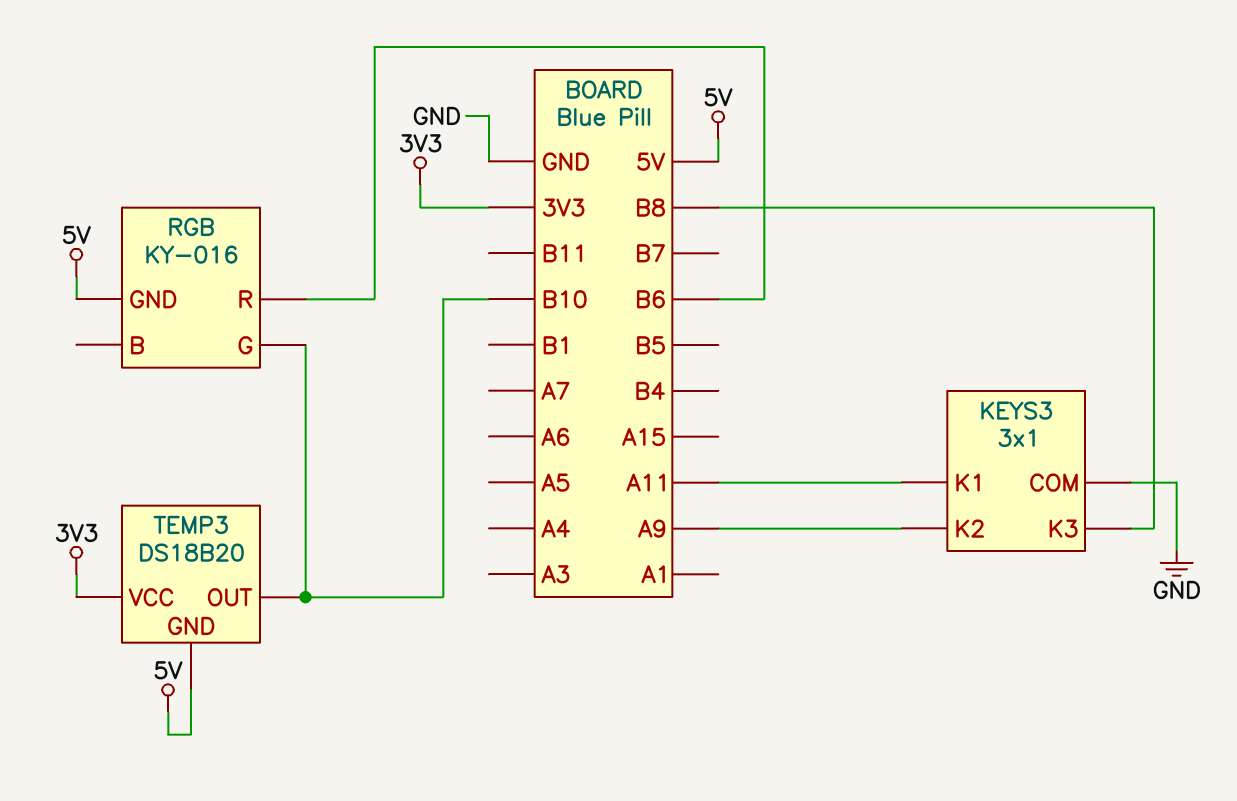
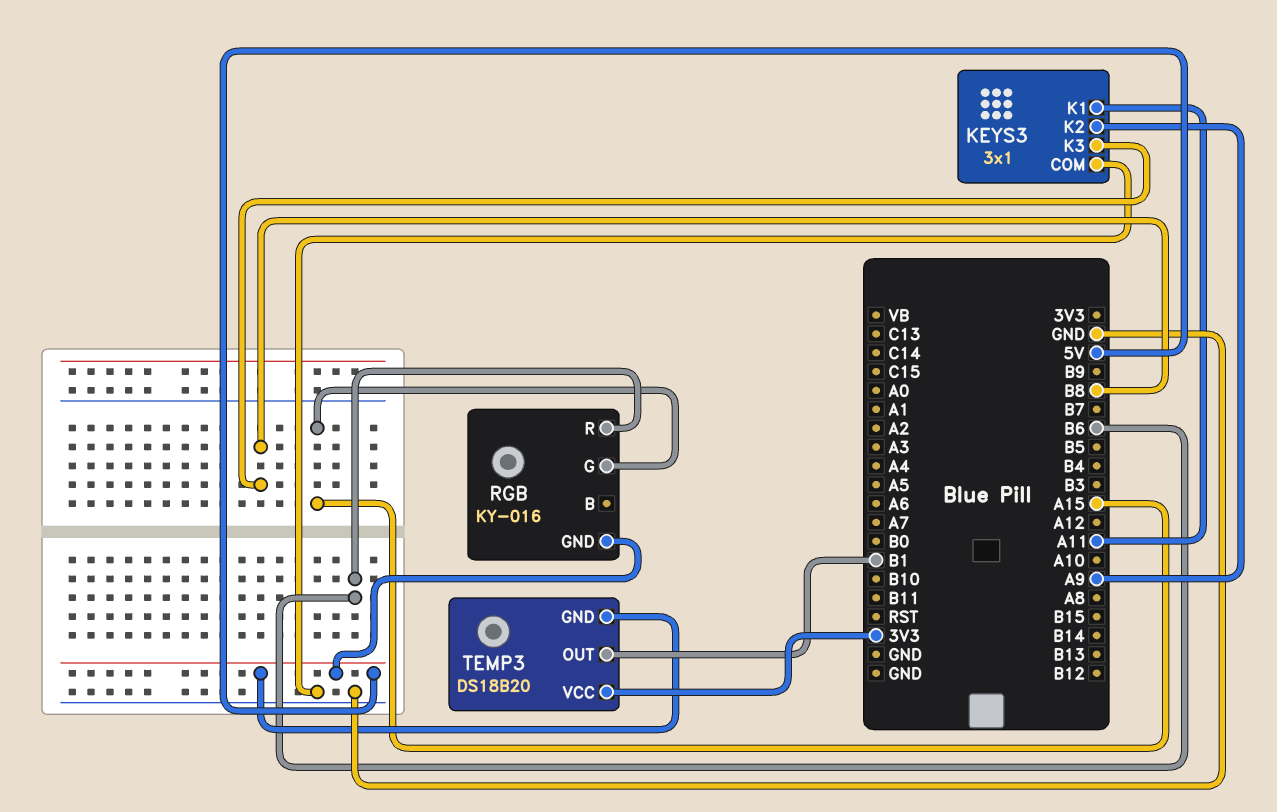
RGB pin G: B10 -> A15
TEMP3 pin OUT: B10 -> B1

